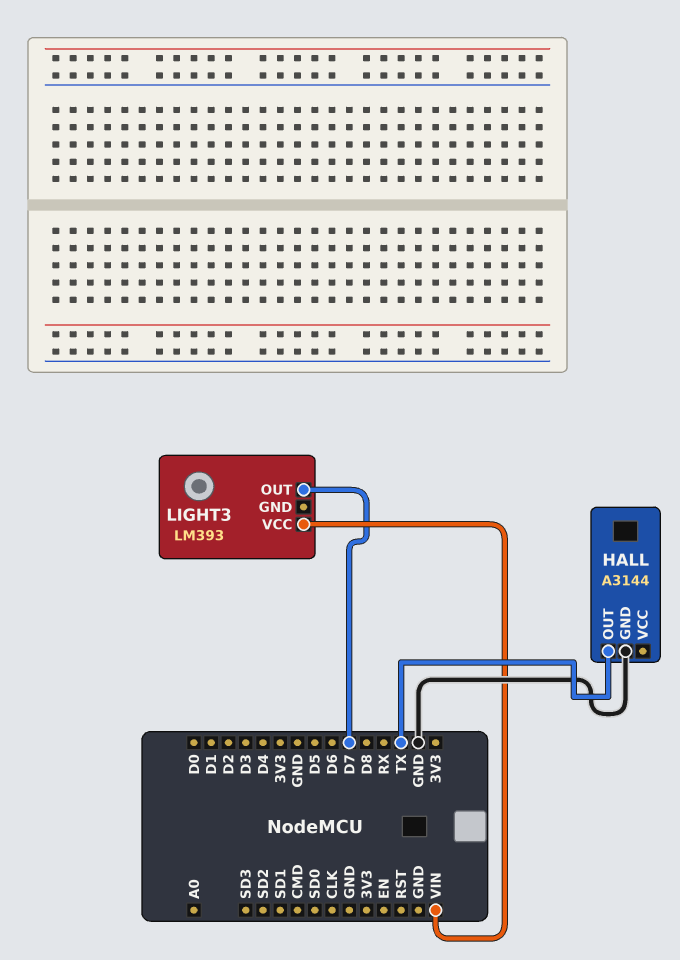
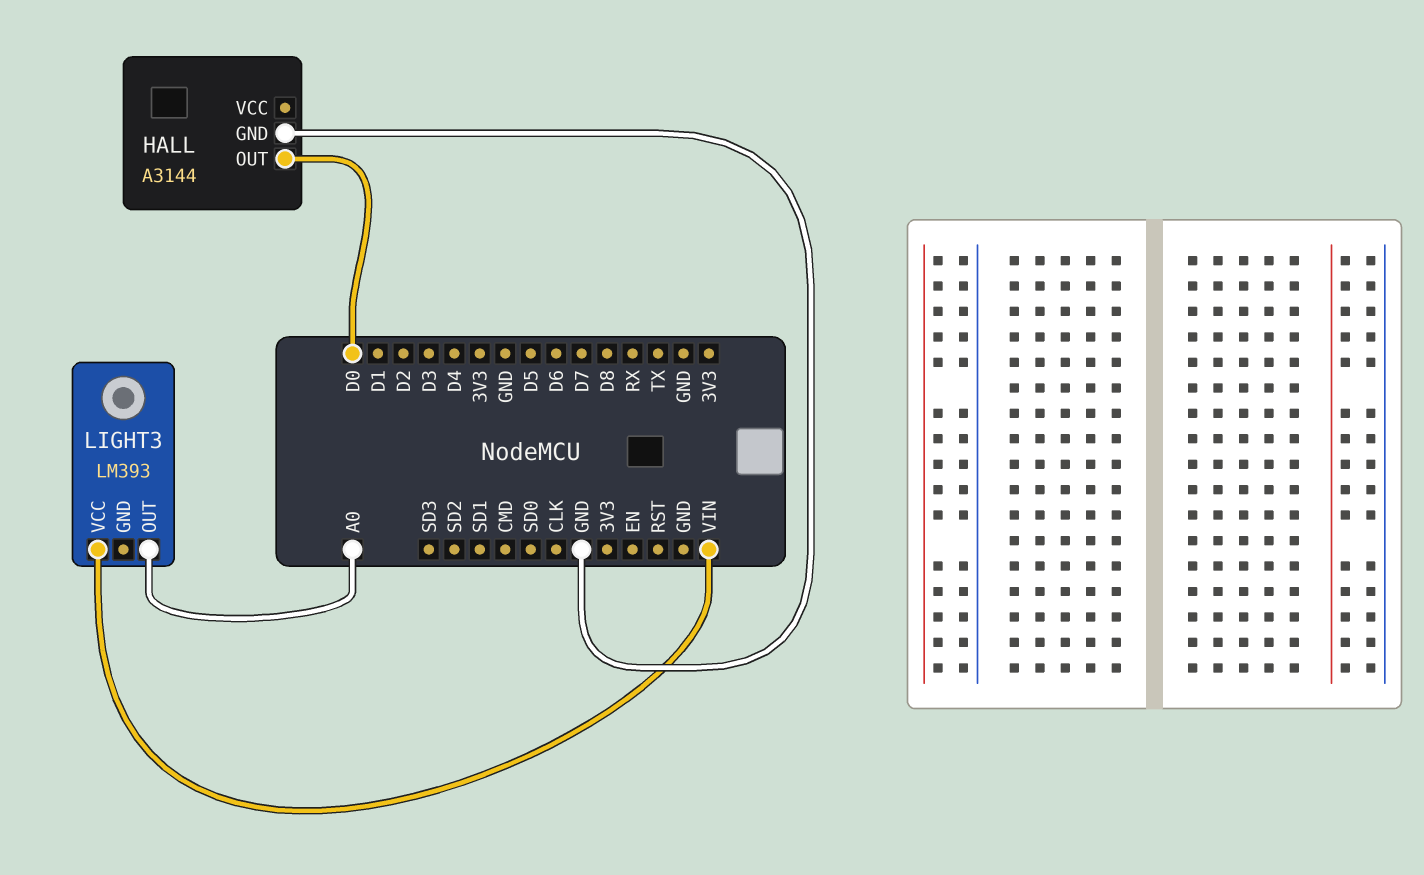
HALL pin OUT: TX -> D0
LIGHT3 pin OUT: D7 -> A0

